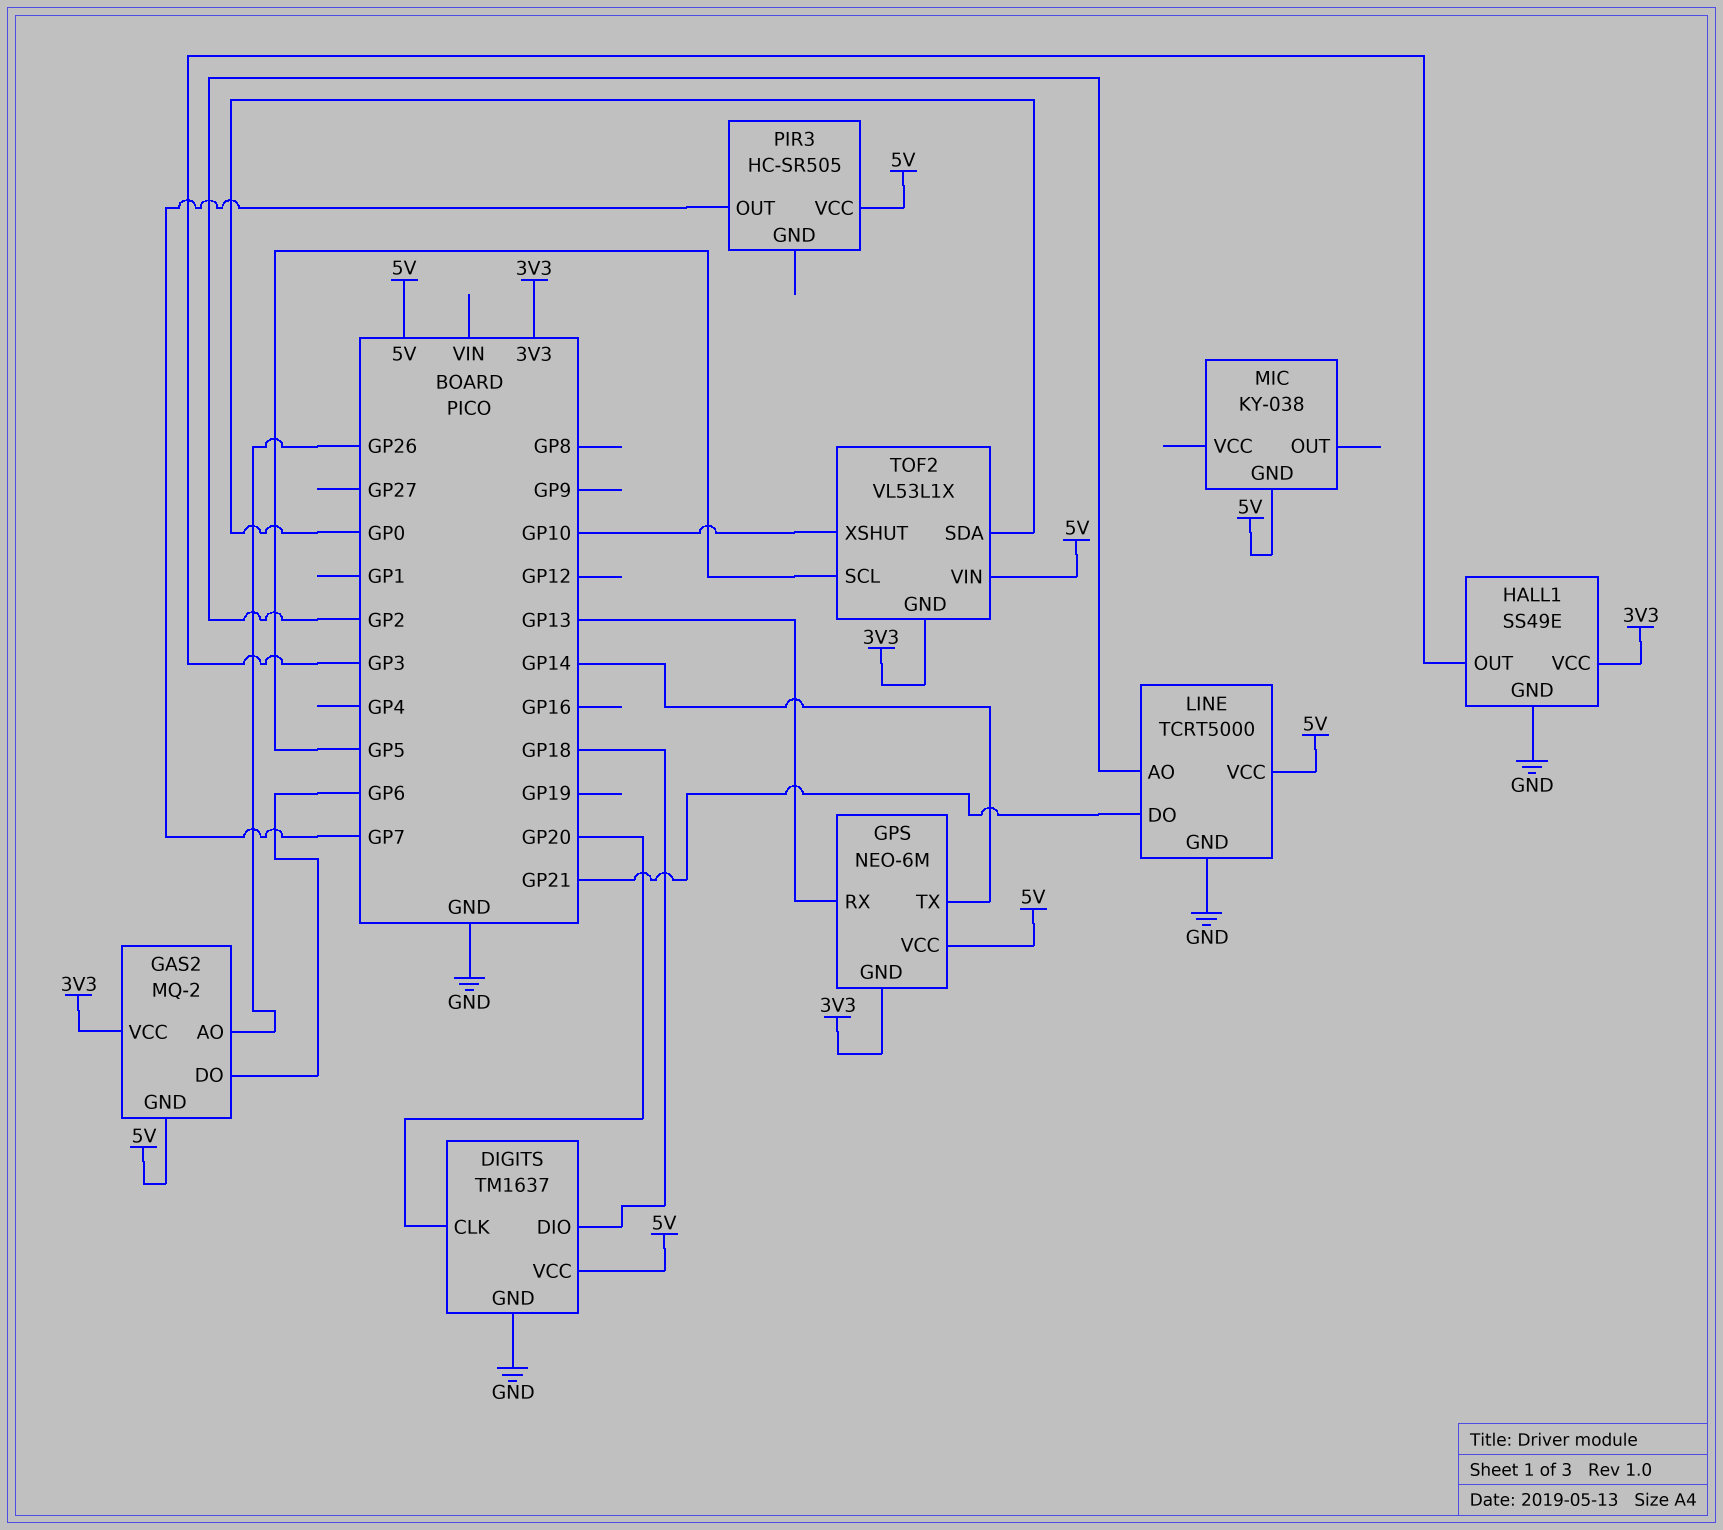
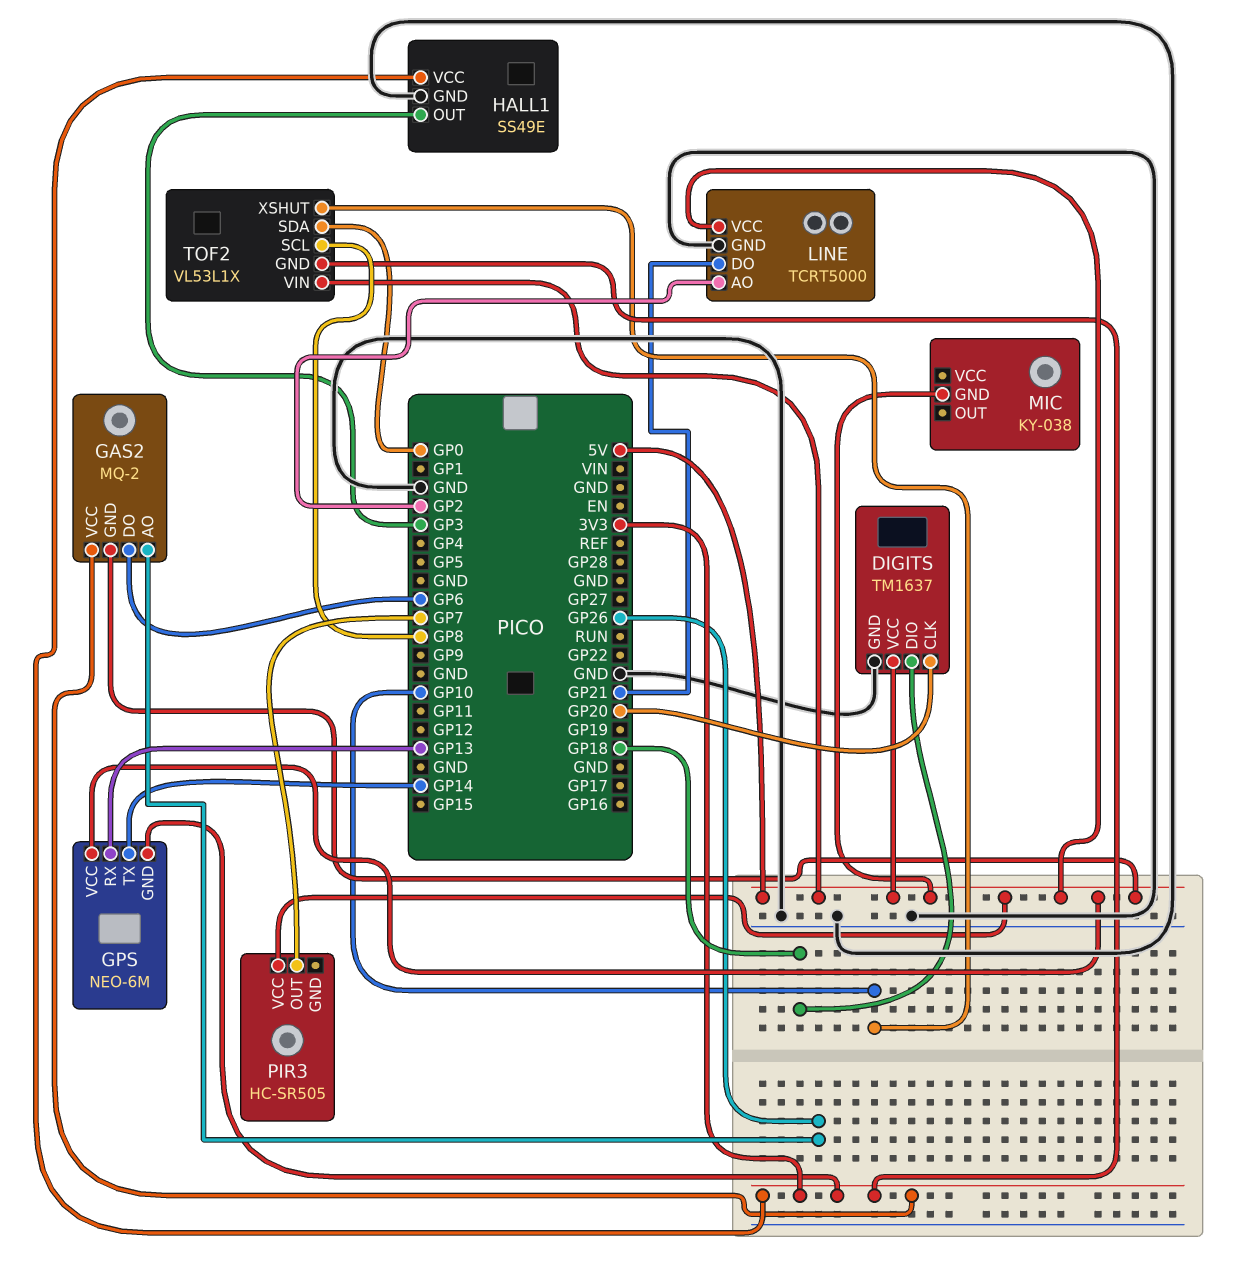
TOF2 pin SCL: GP5 -> GP8

